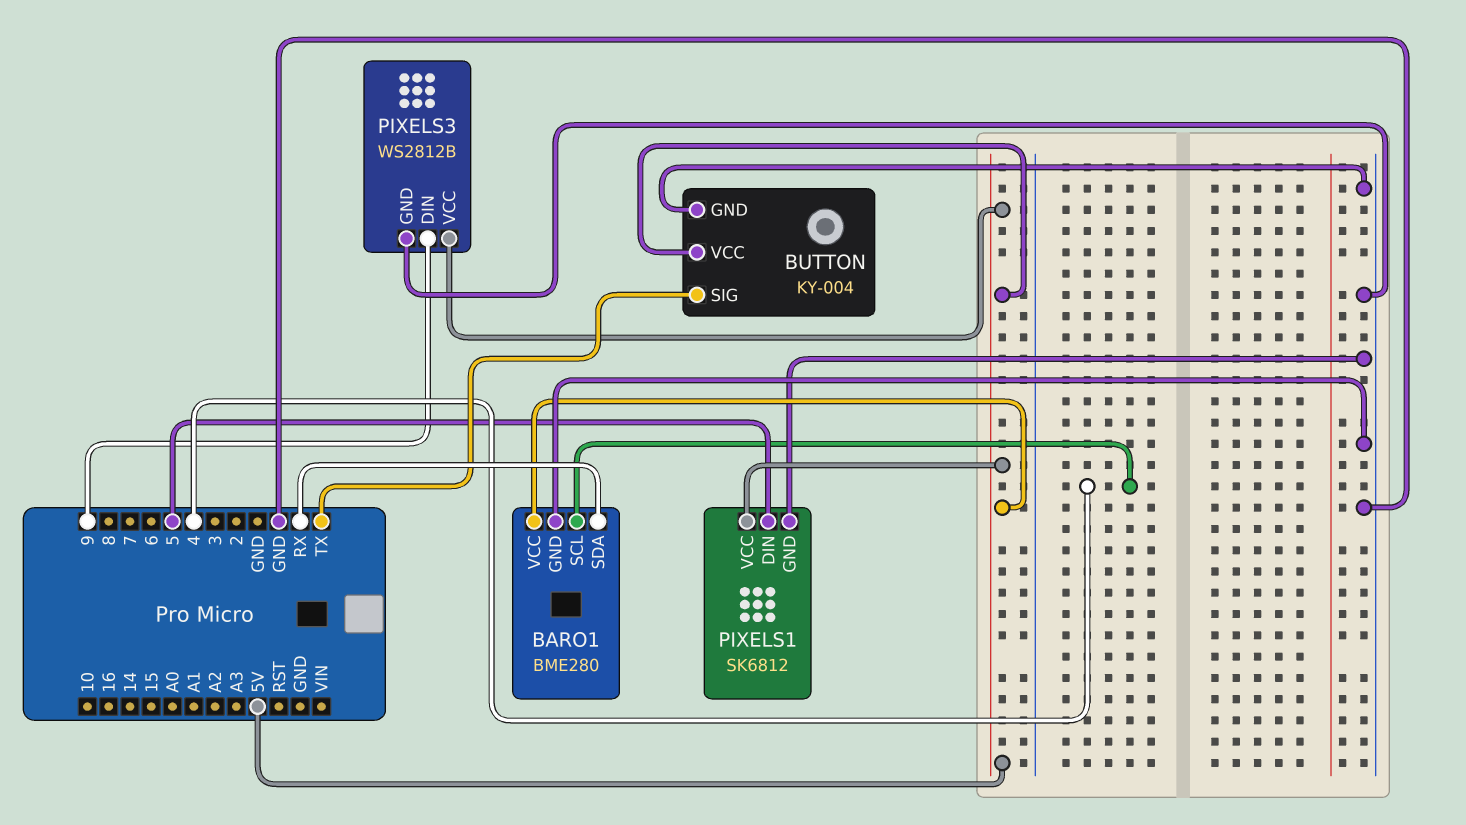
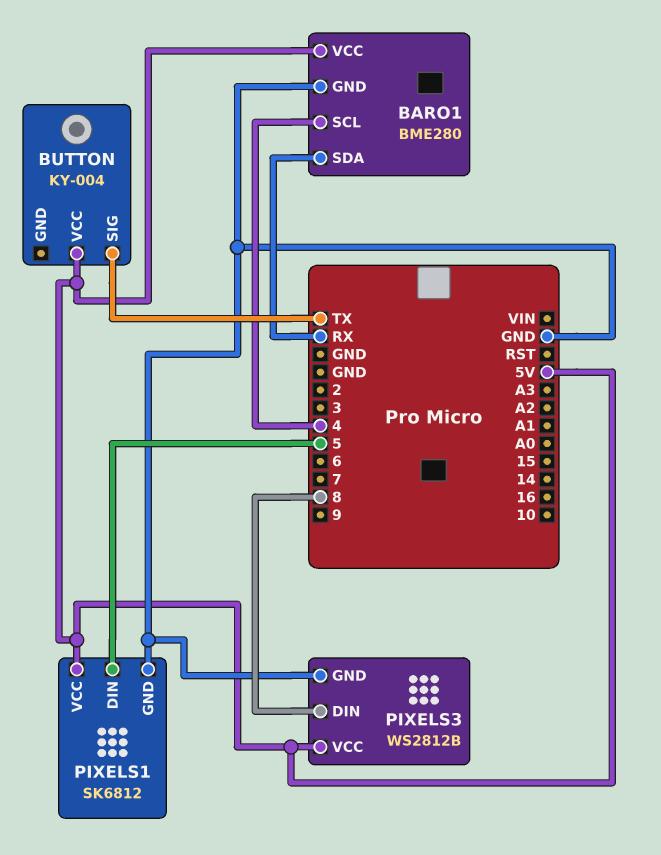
BUTTON pin GND: GND -> none
PIXELS3 pin DIN: 9 -> 8

